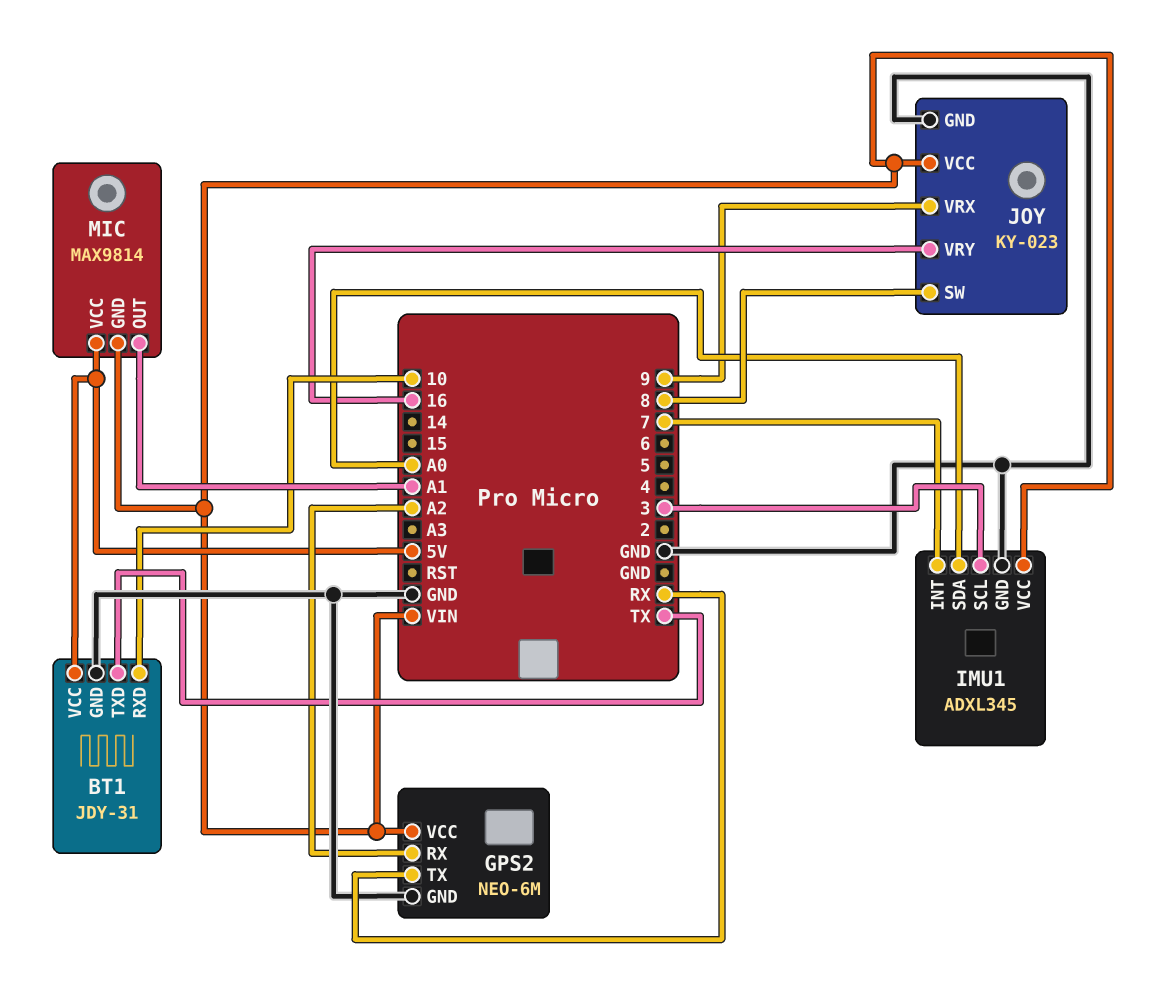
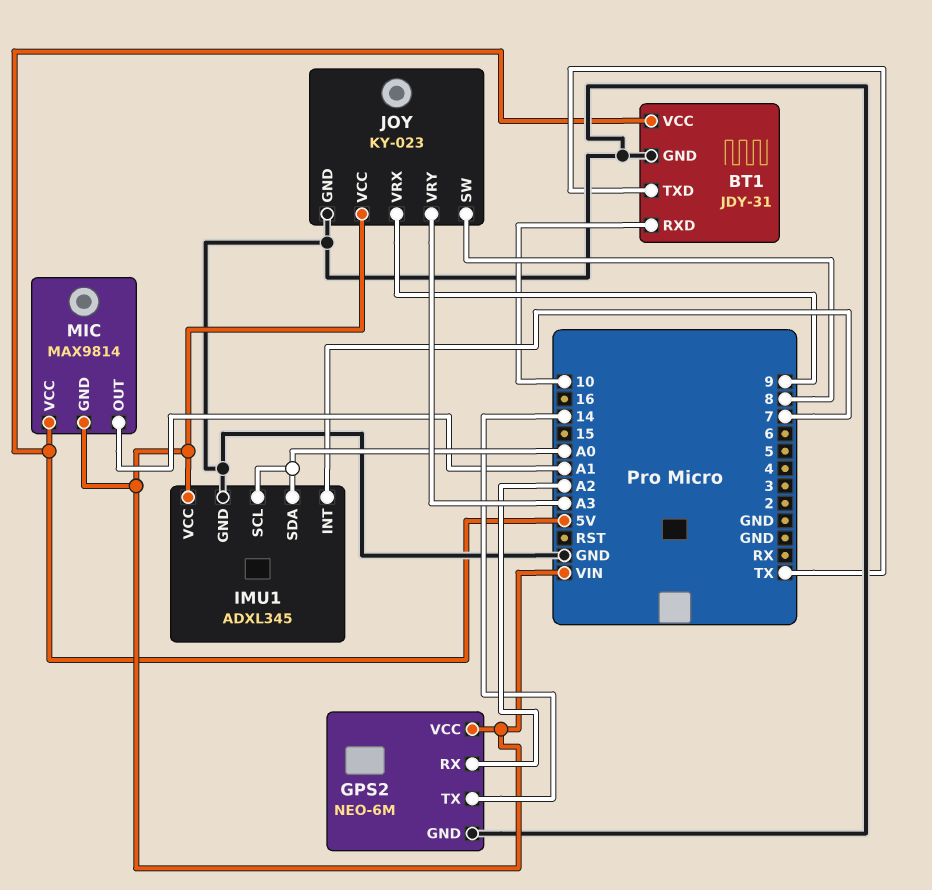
GPS2 pin TX: RX -> 14
IMU1 pin SCL: 3 -> A0
JOY pin VRY: 16 -> A3

